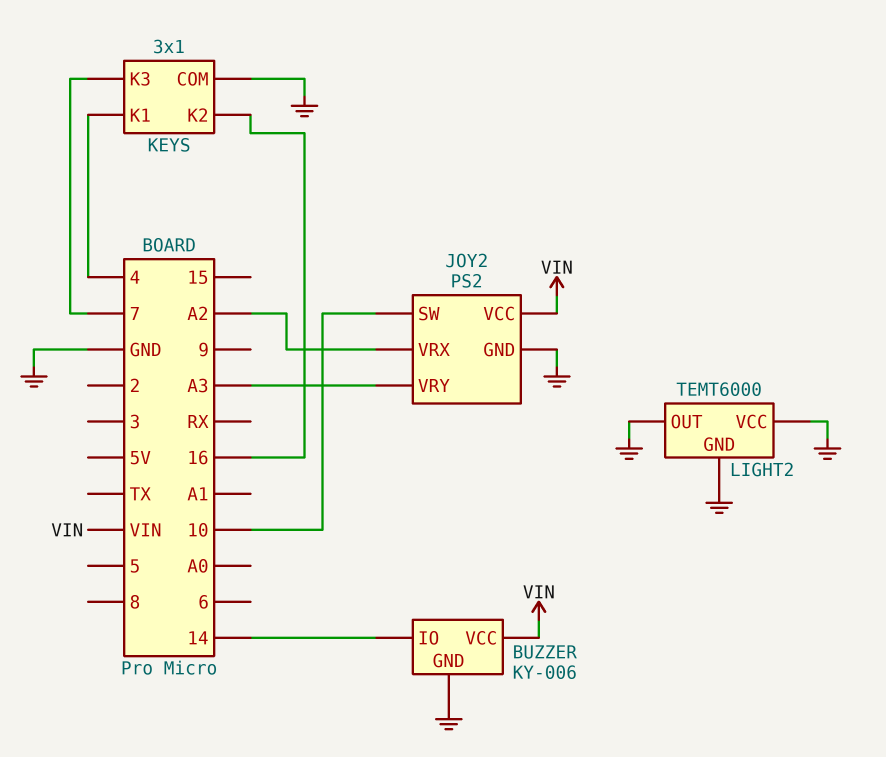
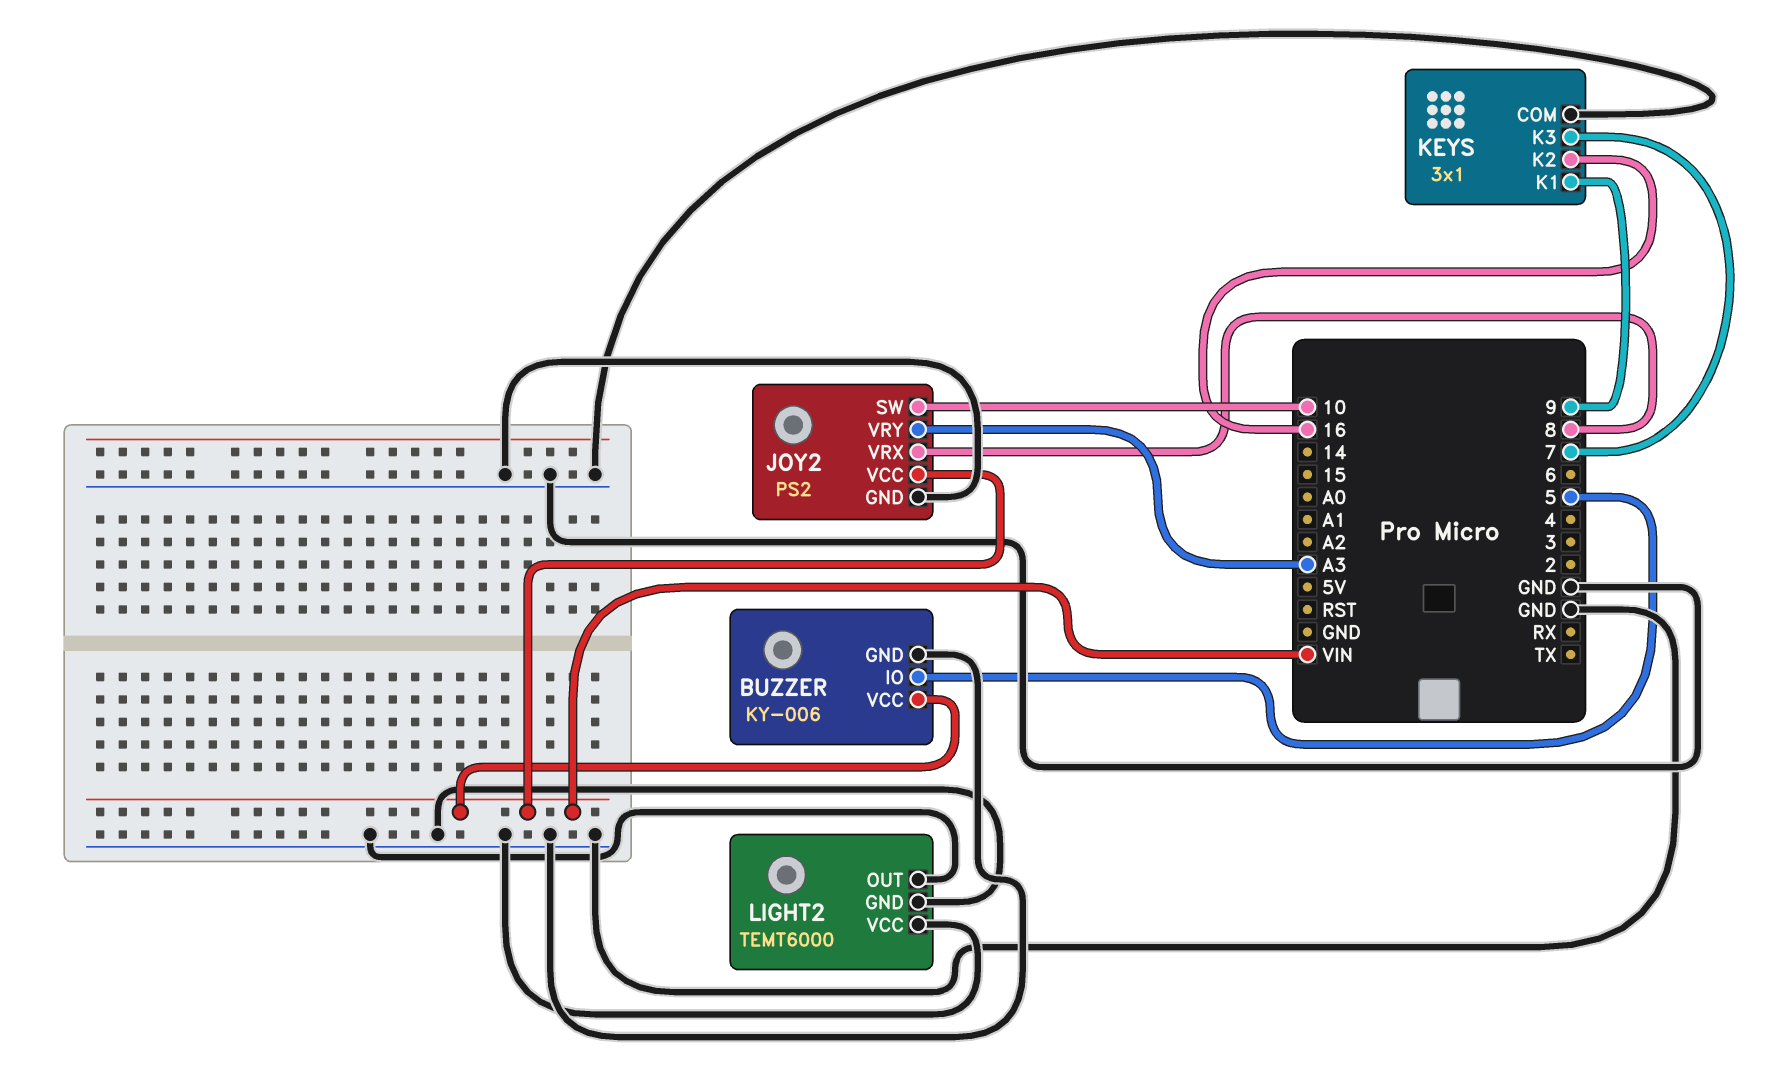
BUZZER pin IO: 14 -> 5
JOY2 pin VRX: A2 -> 8
KEYS pin K1: 4 -> 9

